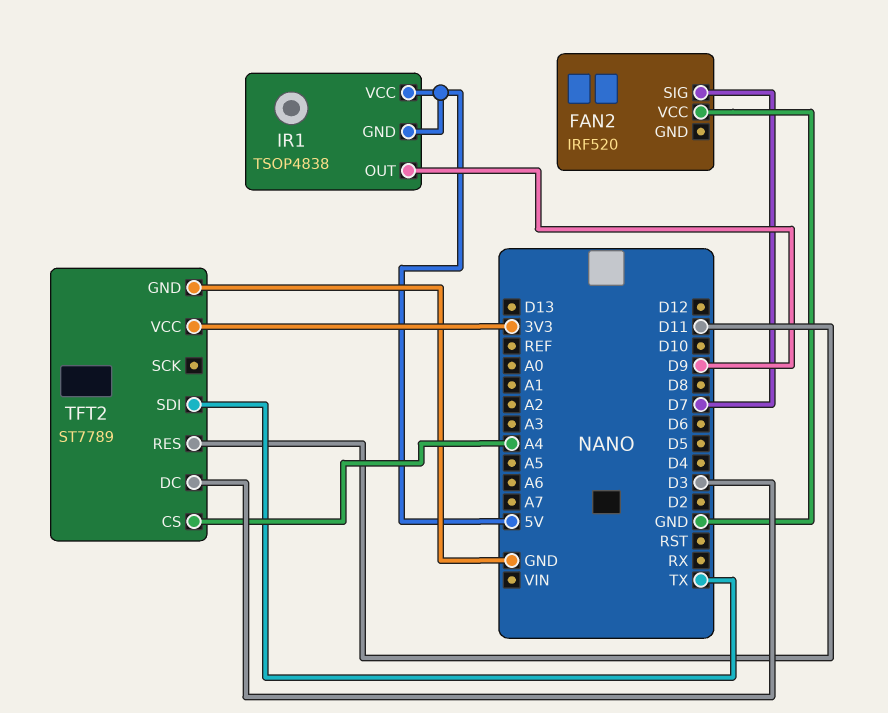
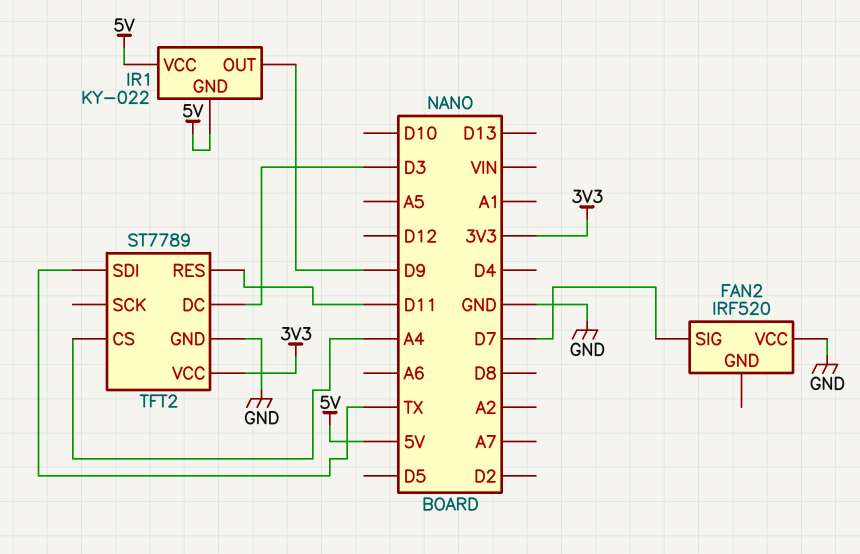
IR1: TSOP4838 -> KY-022

